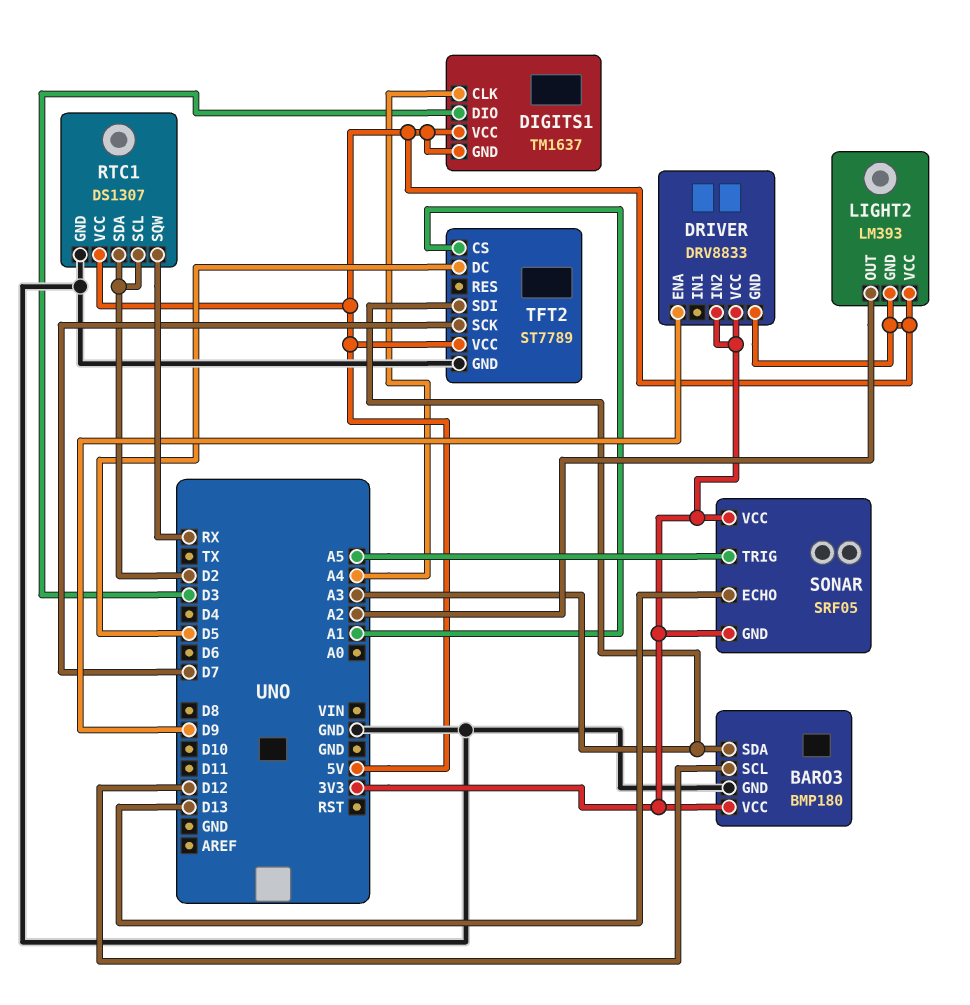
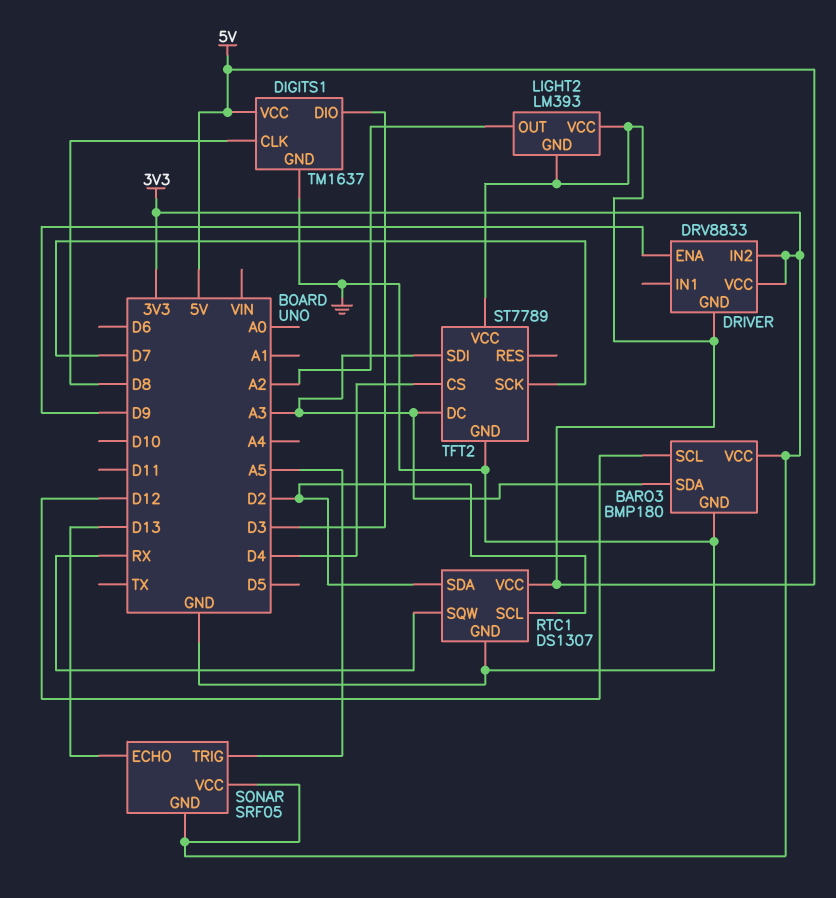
DIGITS1 pin CLK: A4 -> D8
DIGITS1 pin GND: 5V -> GND
TFT2 pin CS: A1 -> D4
TFT2 pin DC: D5 -> A3

